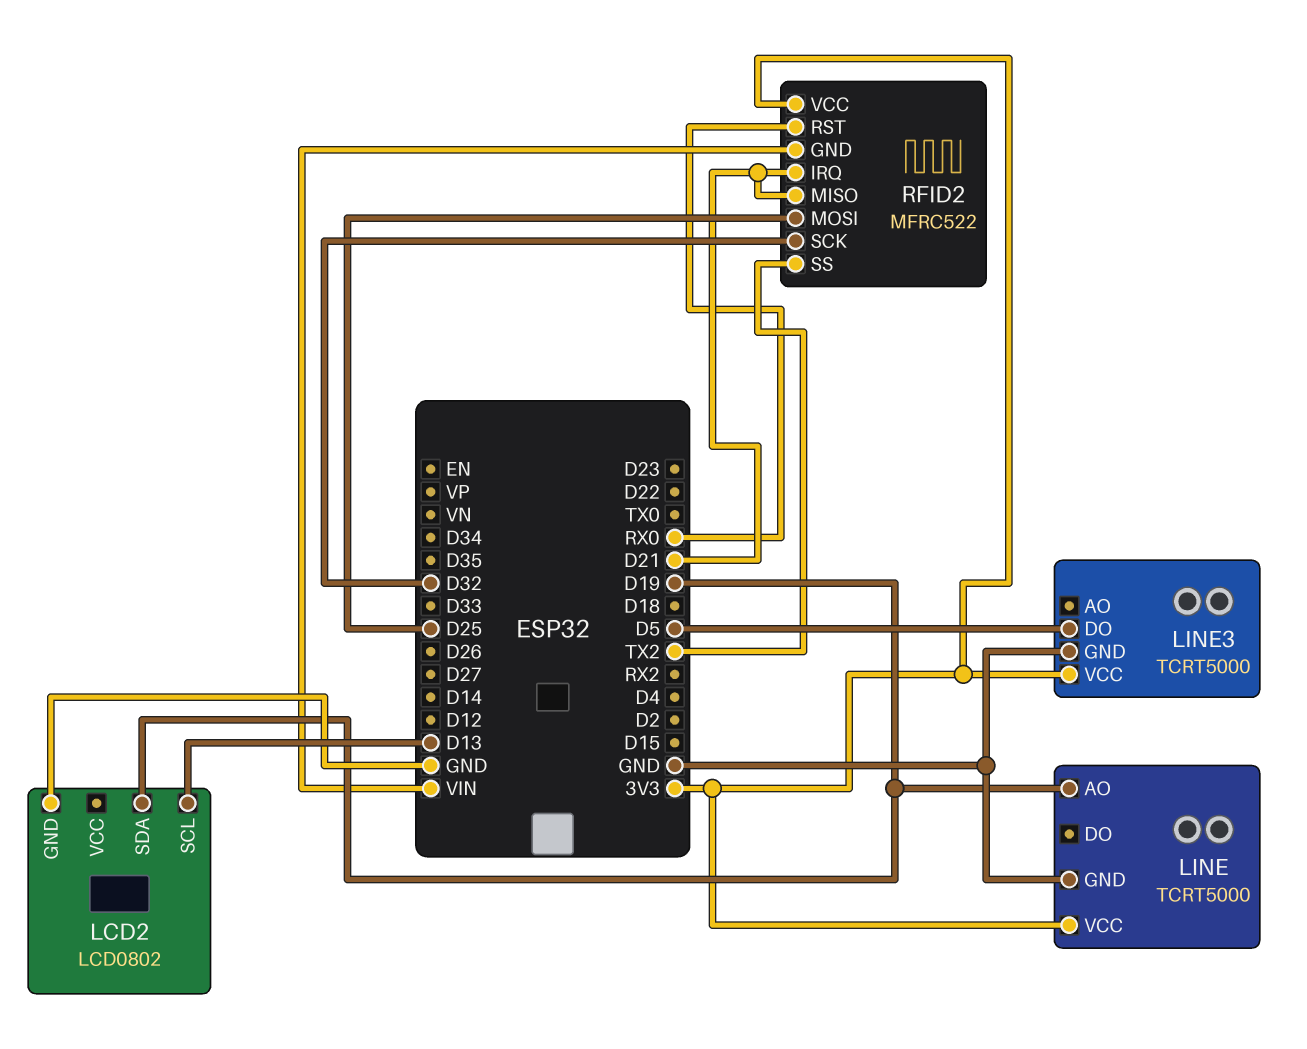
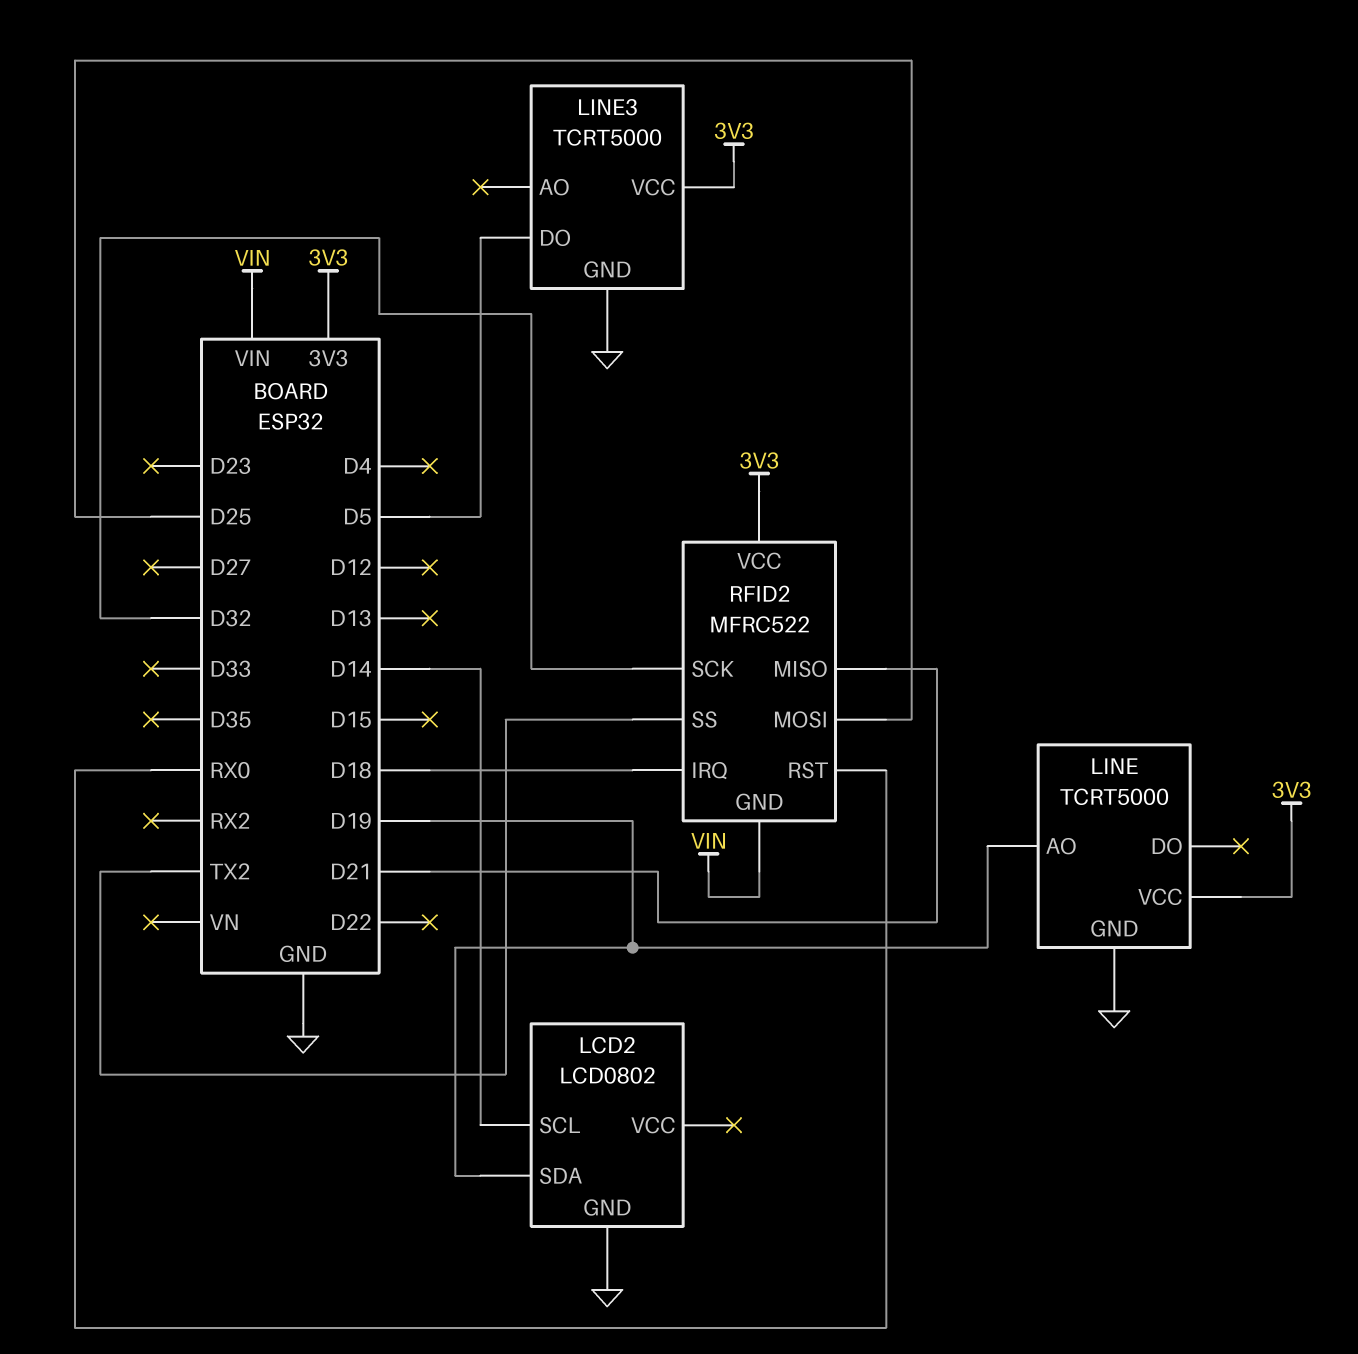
LCD2 pin SCL: D13 -> D14
RFID2 pin IRQ: D21 -> D18

